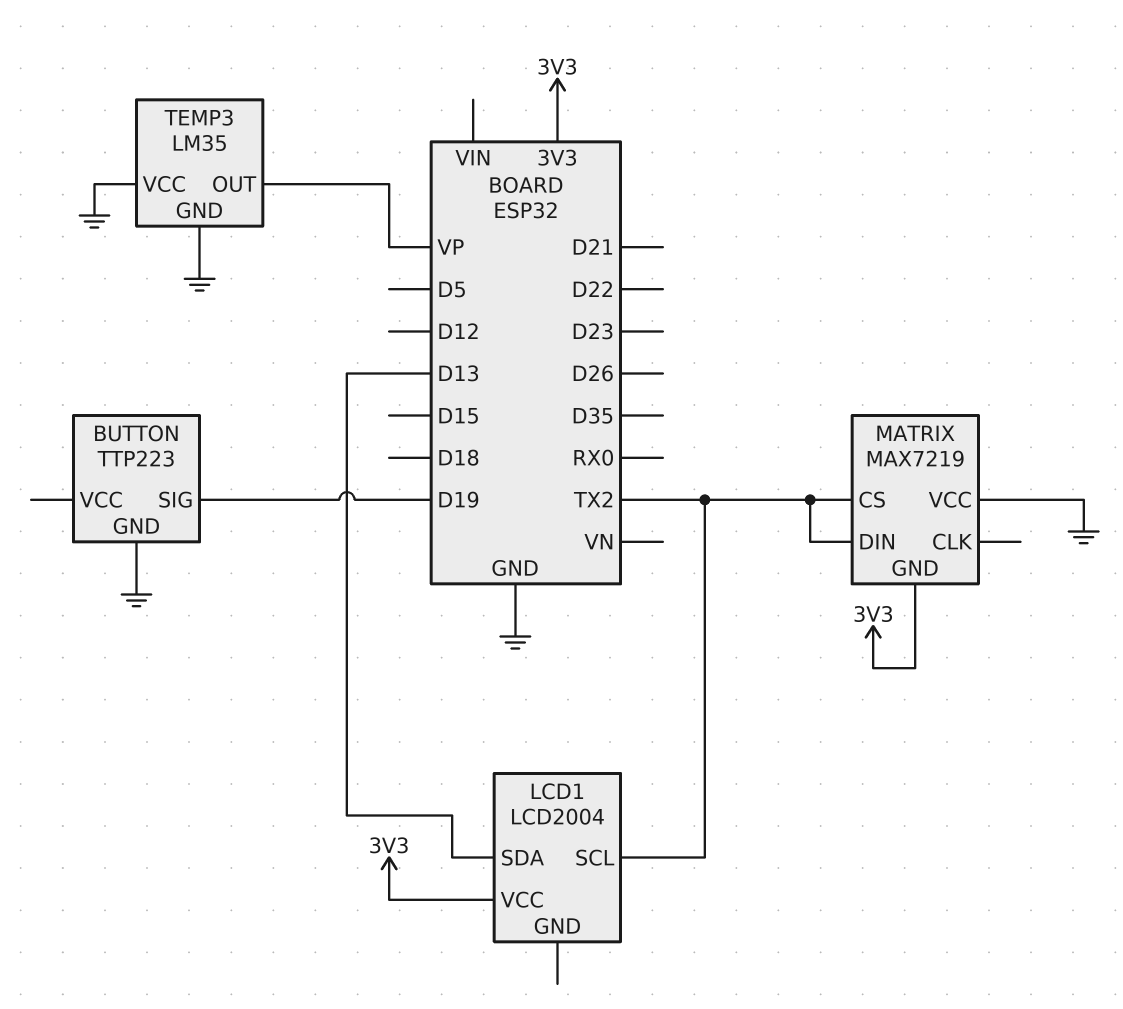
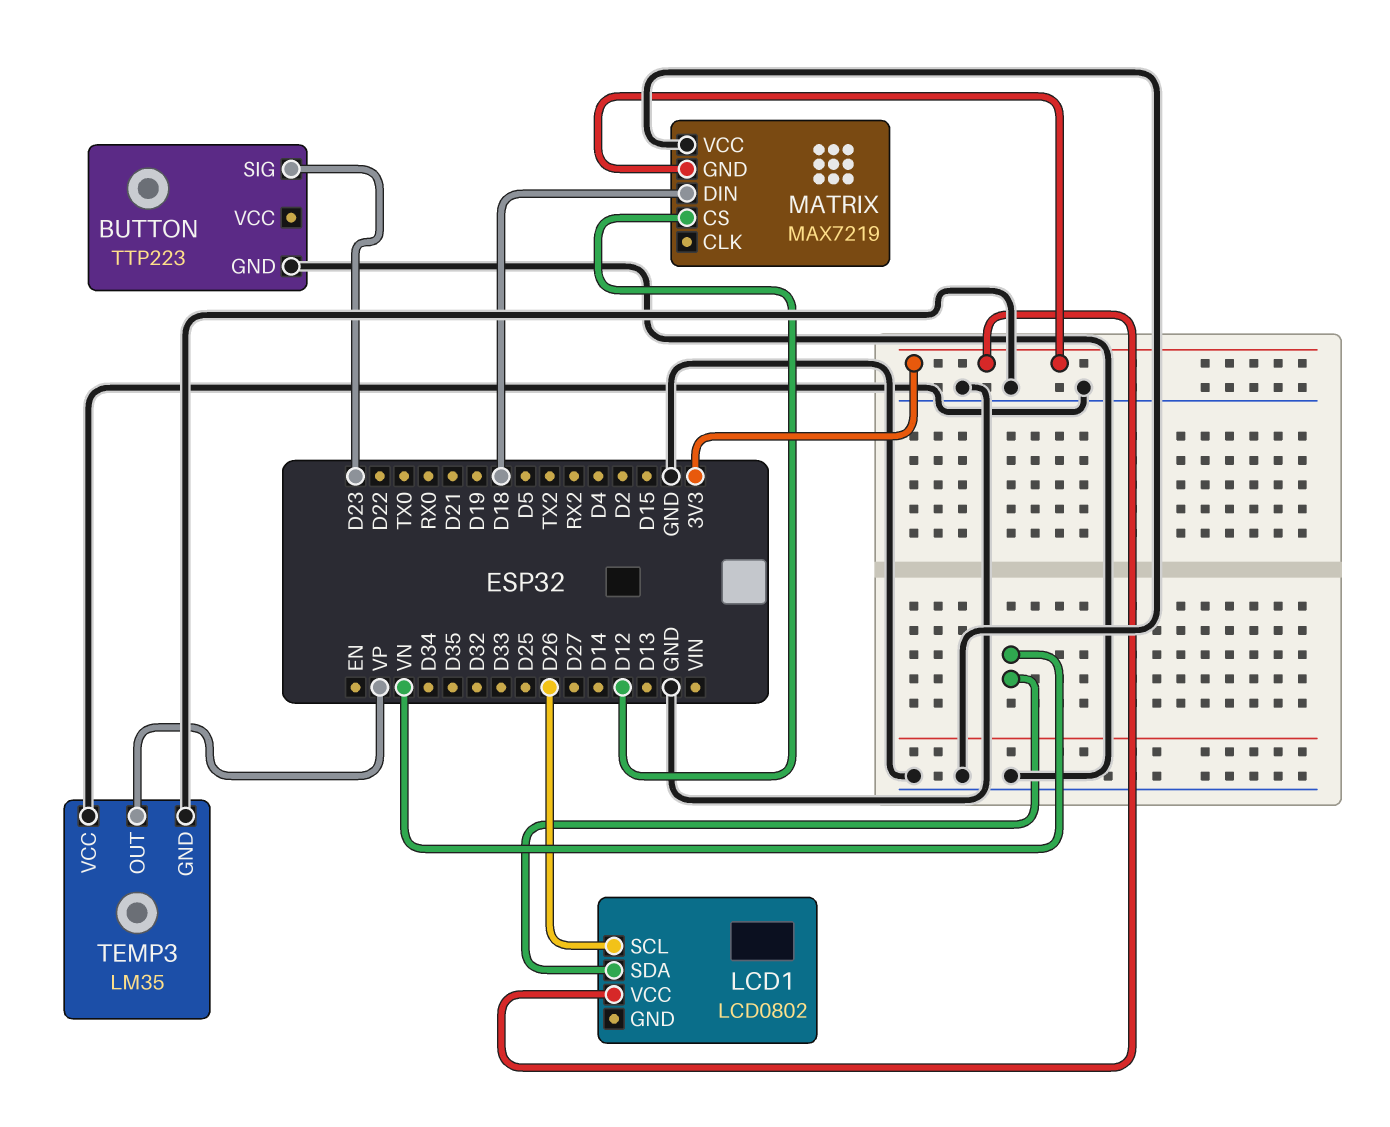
BUTTON pin SIG: D19 -> D23
LCD1: LCD2004 -> LCD0802
LCD1 pin SCL: TX2 -> D26
LCD1 pin SDA: D13 -> VN
MATRIX pin CS: TX2 -> D12
MATRIX pin DIN: TX2 -> D18

